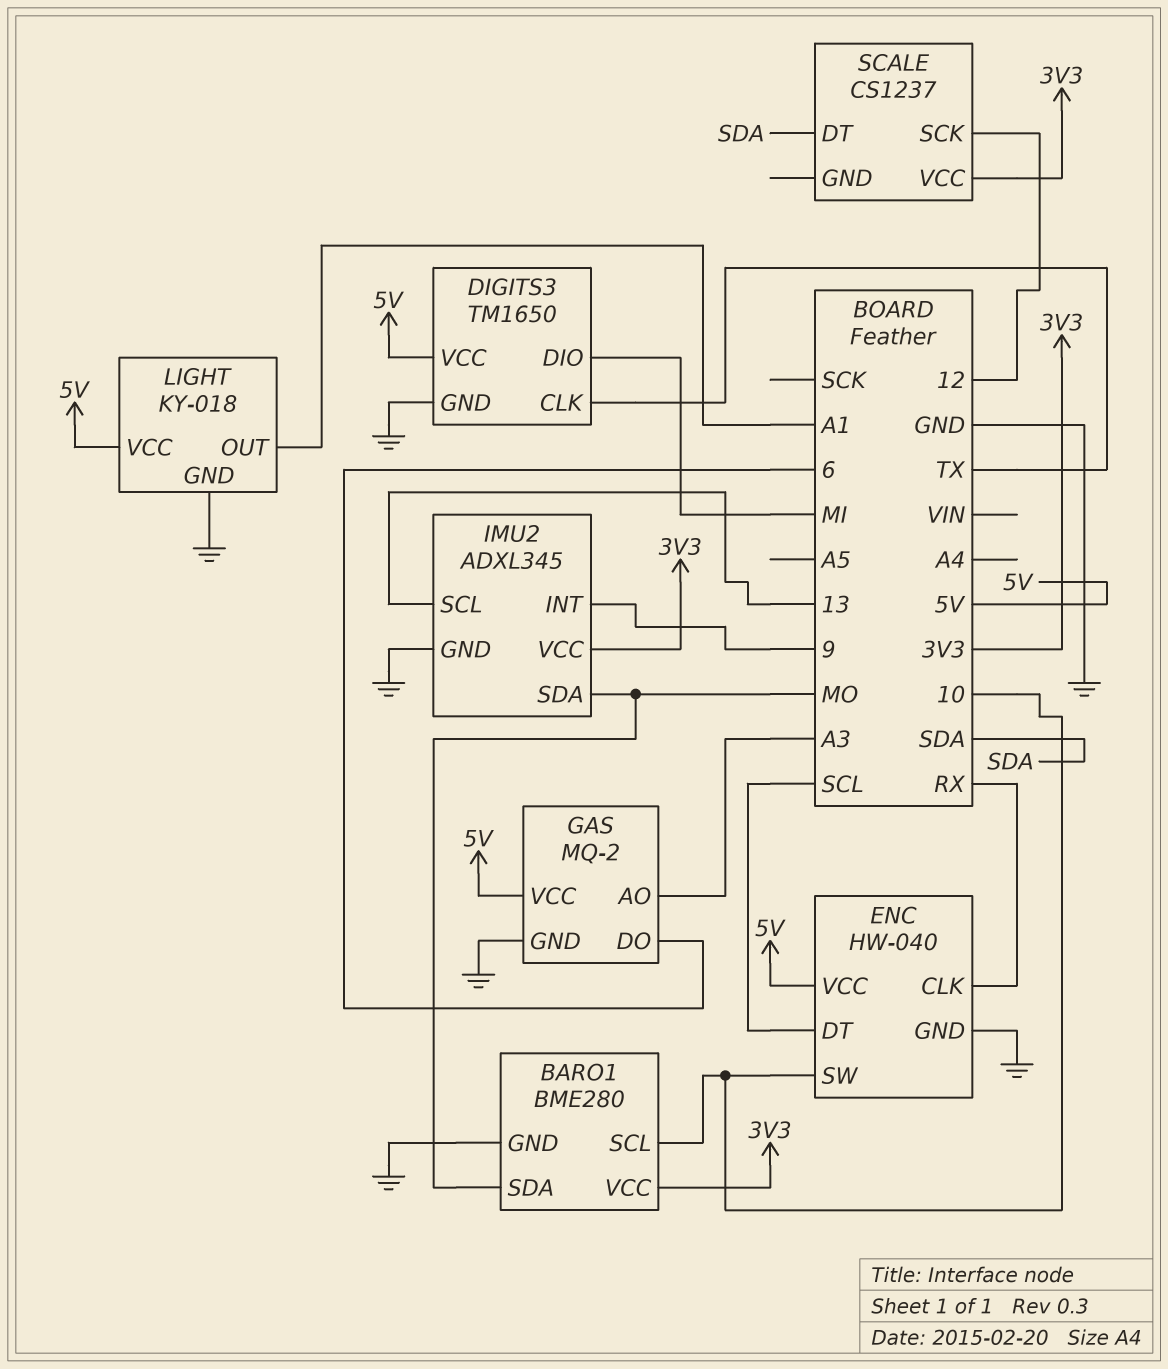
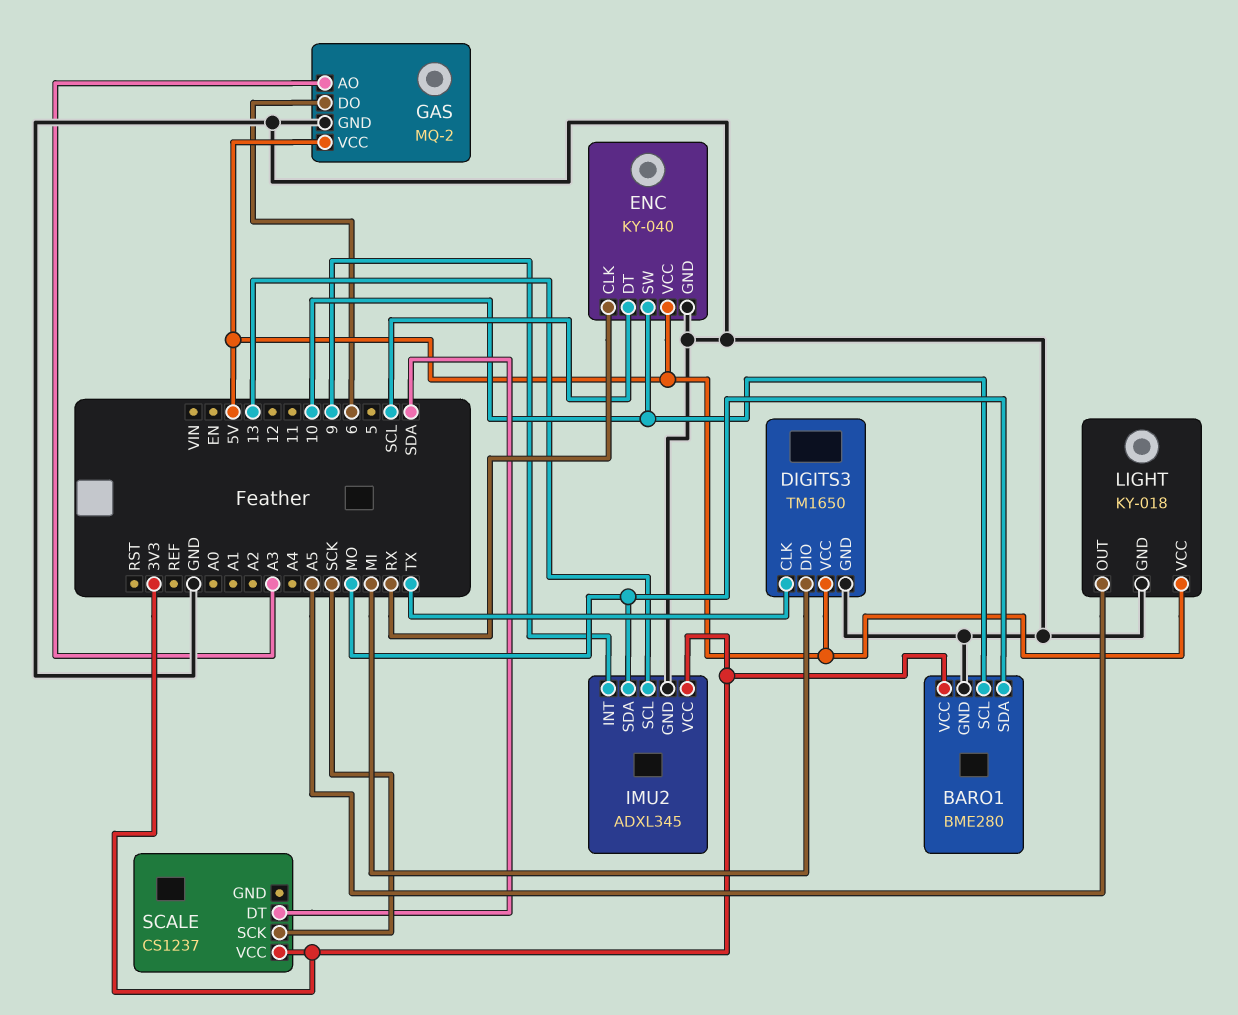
ENC: HW-040 -> KY-040
LIGHT pin OUT: A1 -> A5
SCALE pin SCK: 12 -> SCK

